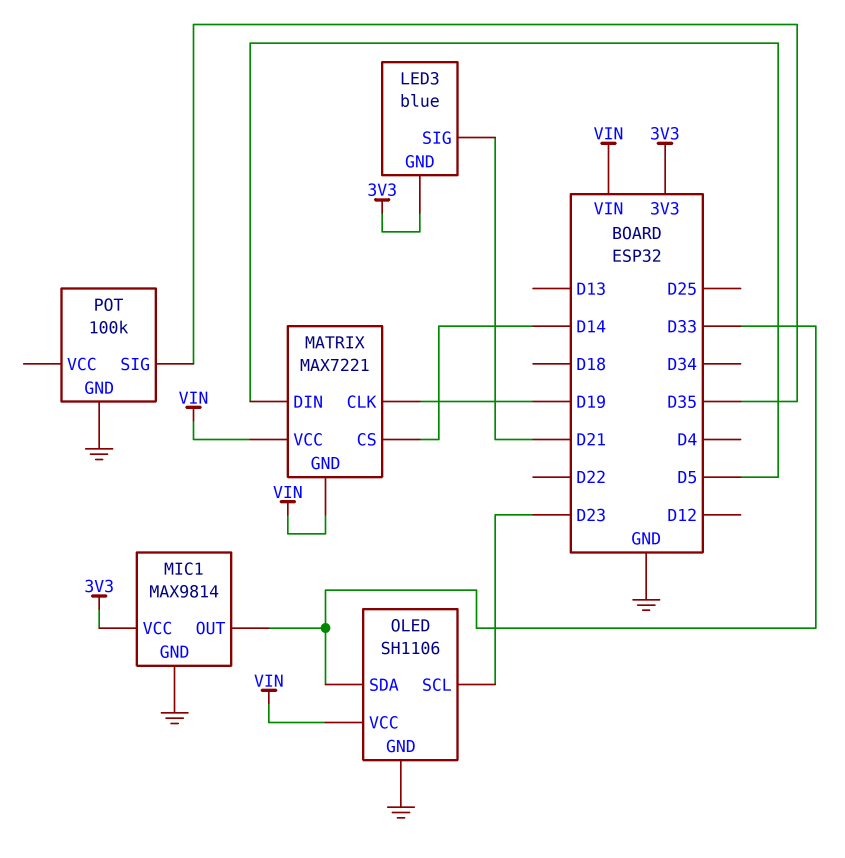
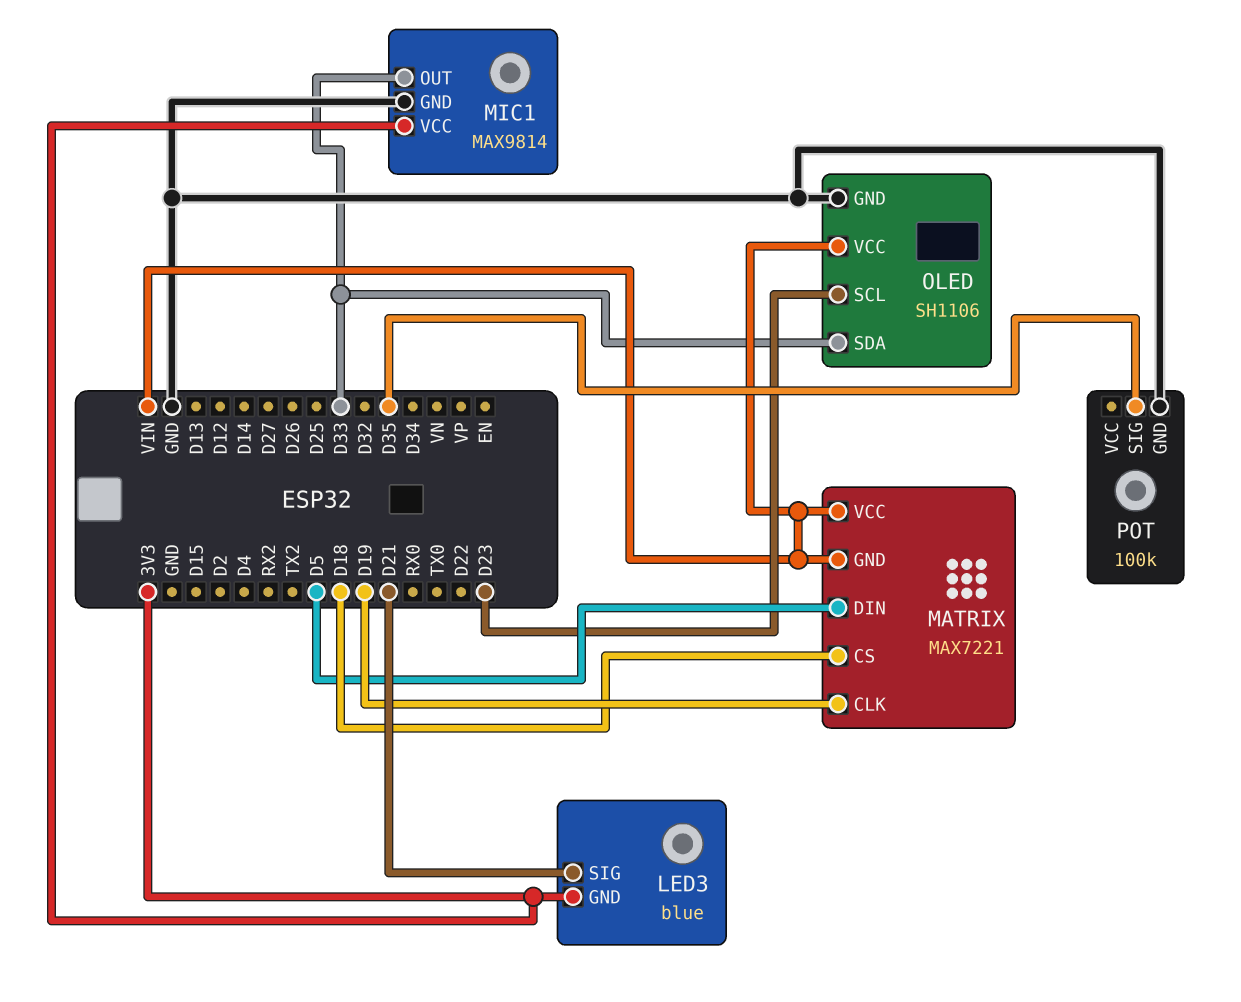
MATRIX pin CS: D14 -> D18

